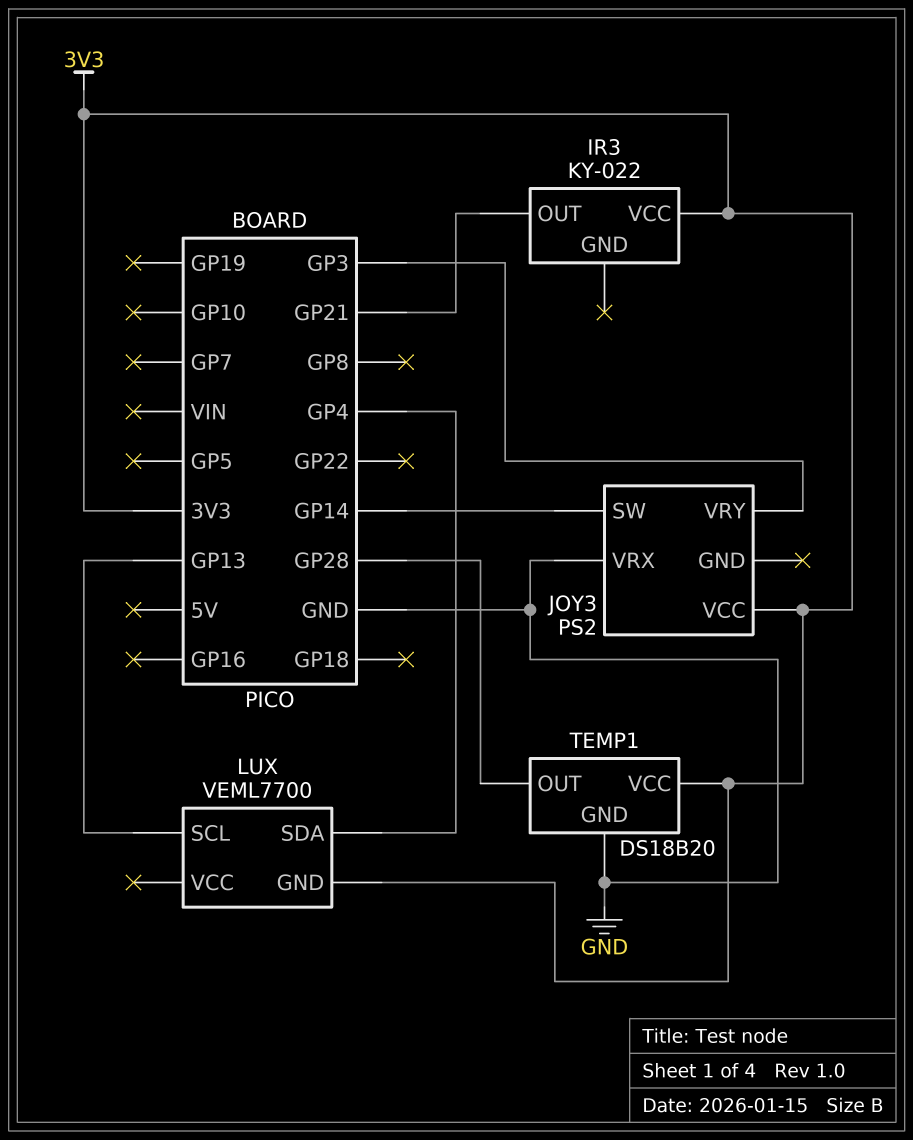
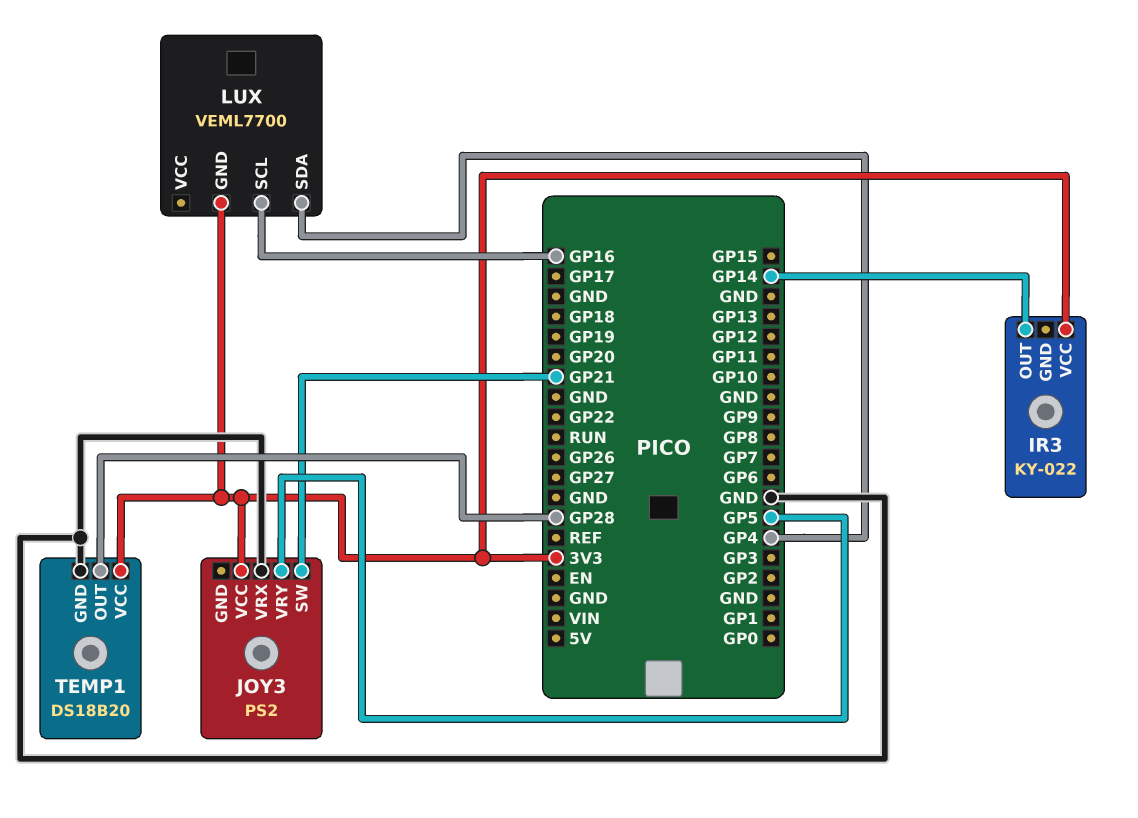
IR3 pin OUT: GP21 -> GP14
JOY3 pin SW: GP14 -> GP21
JOY3 pin VRY: GP3 -> GP5
LUX pin SCL: GP13 -> GP16

